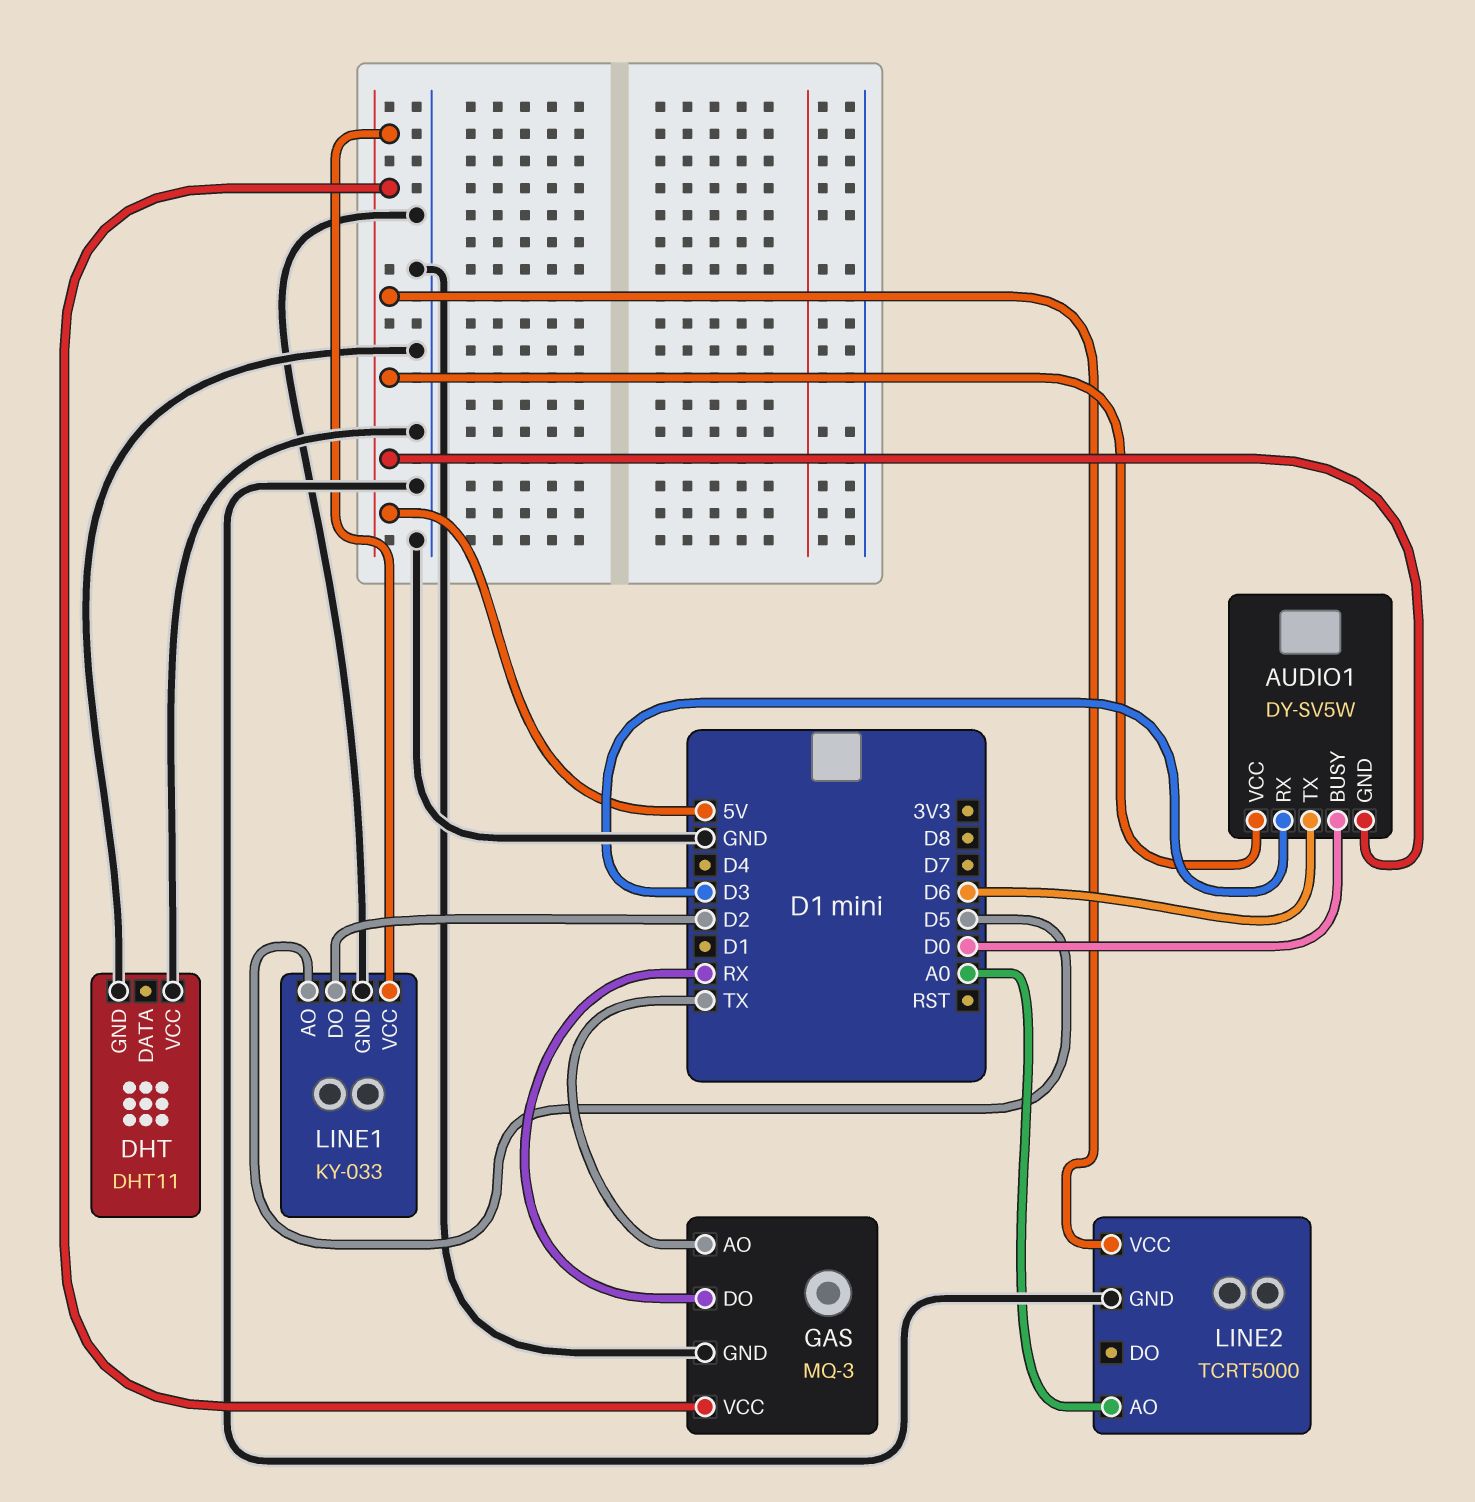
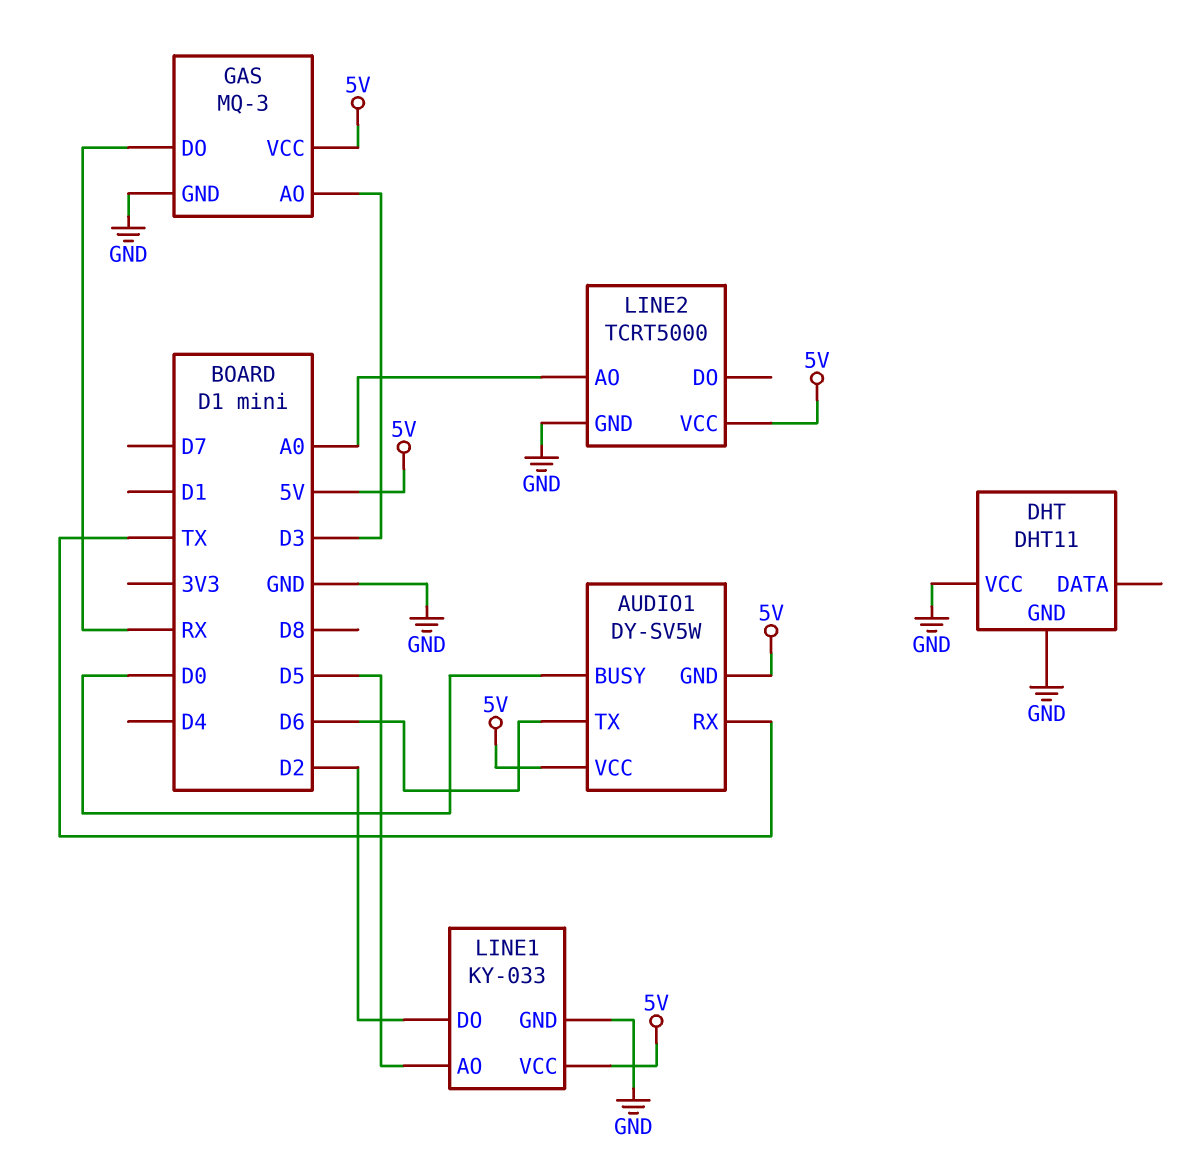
AUDIO1 pin RX: D3 -> TX
GAS pin AO: TX -> D3

